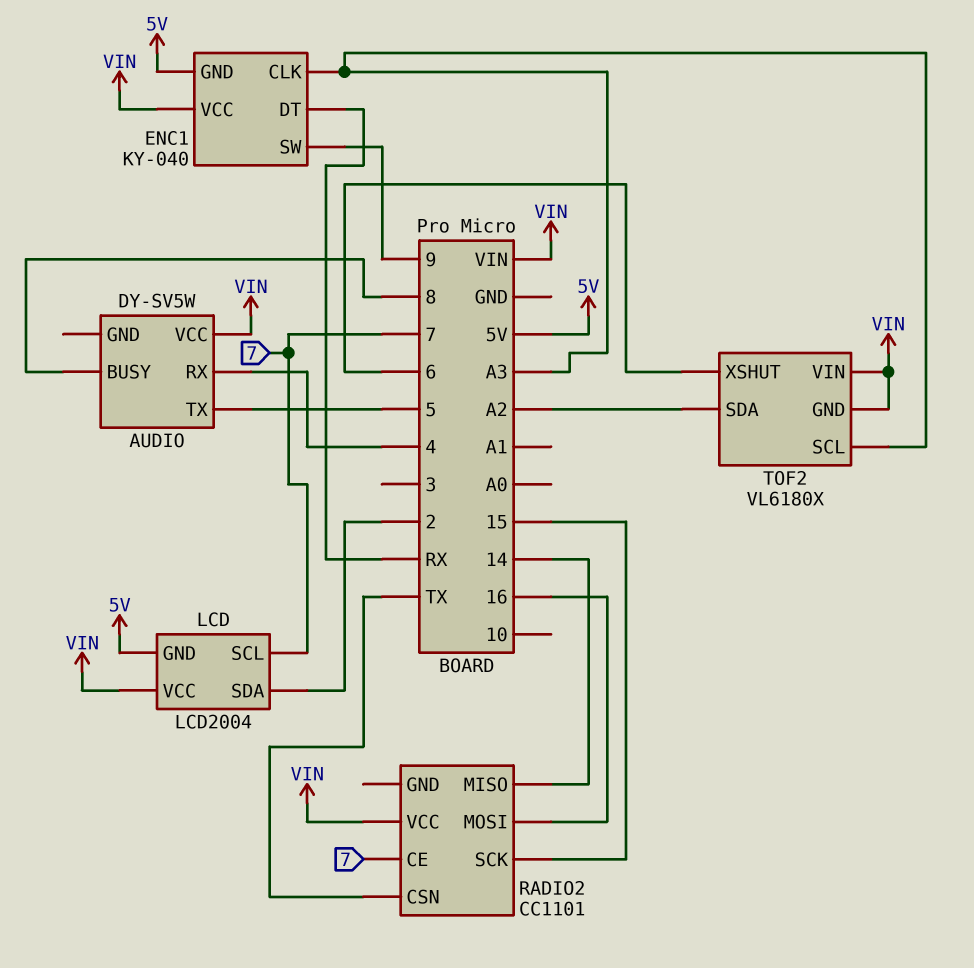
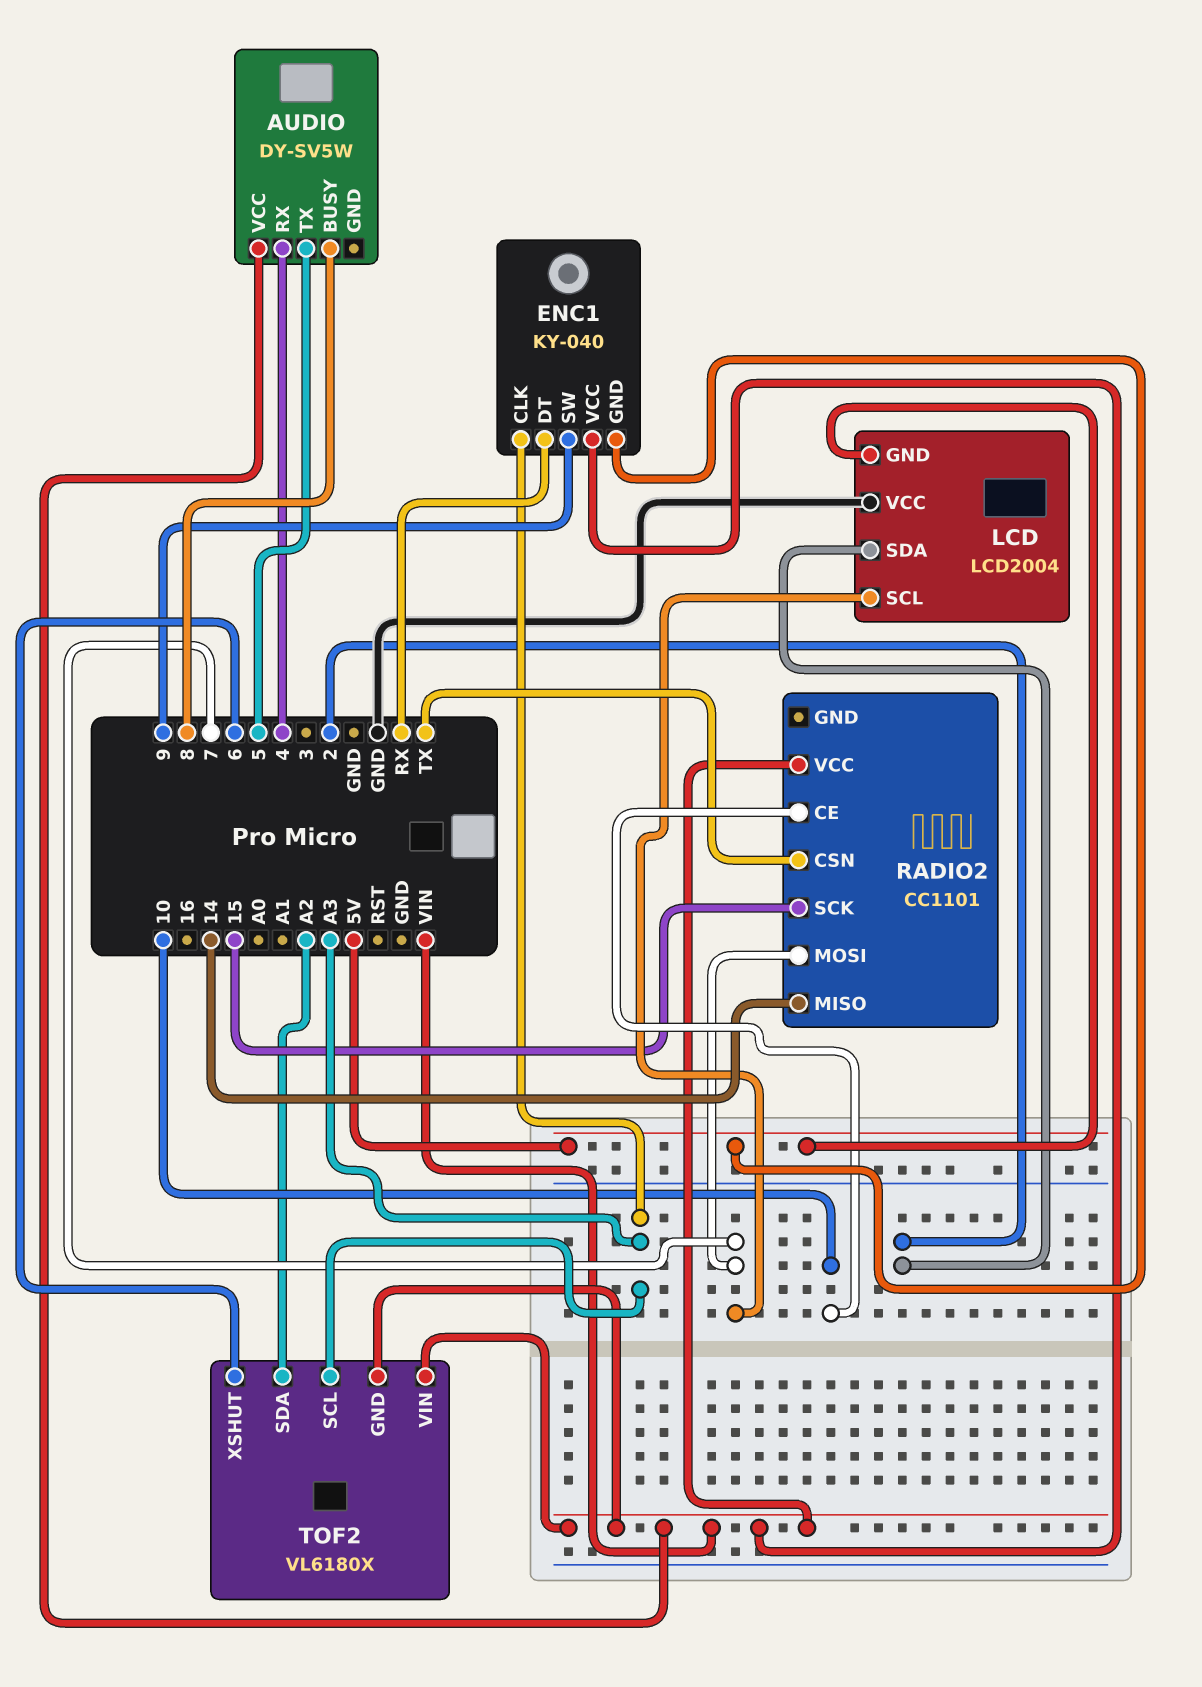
LCD pin VCC: VIN -> GND
RADIO2 pin CE: 7 -> 10
RADIO2 pin MOSI: 16 -> 7

